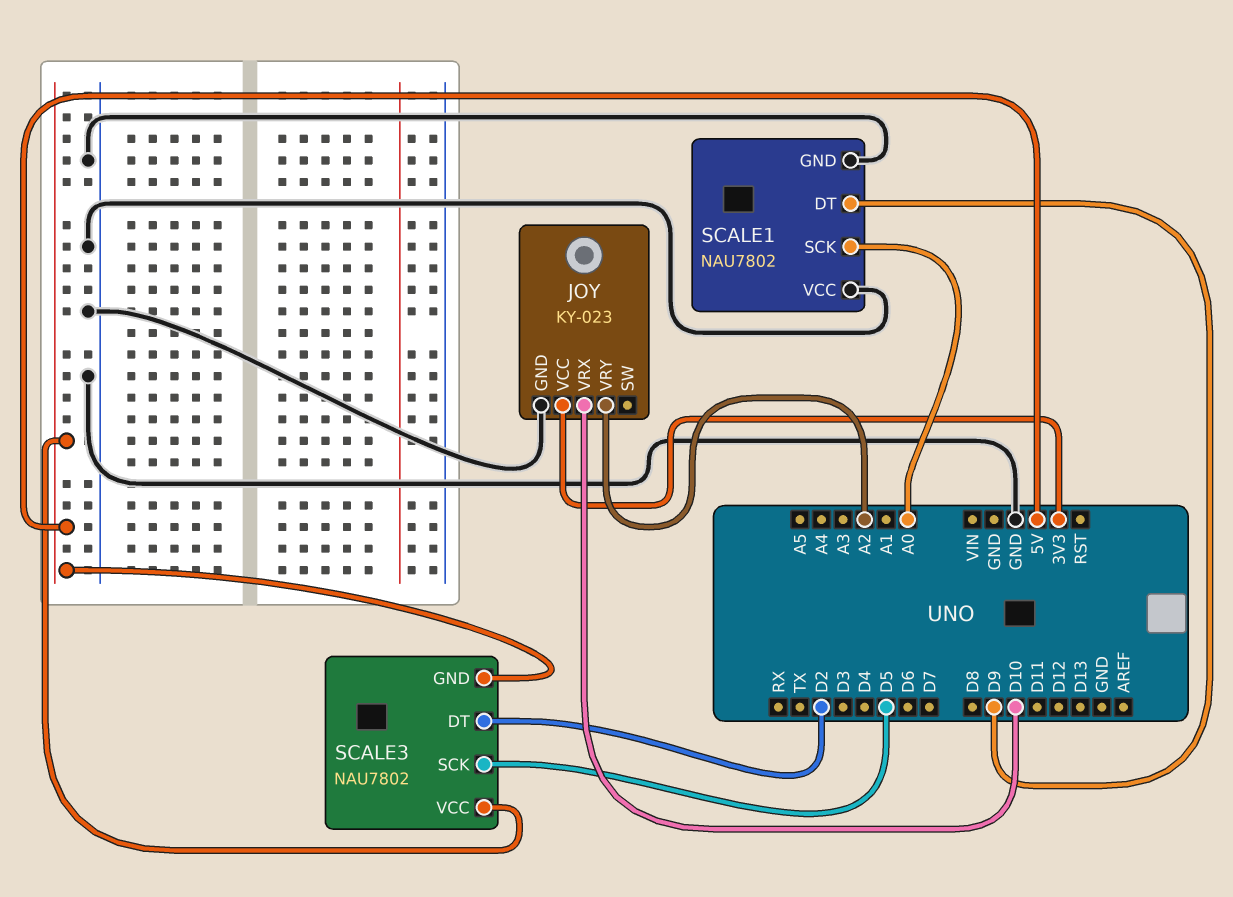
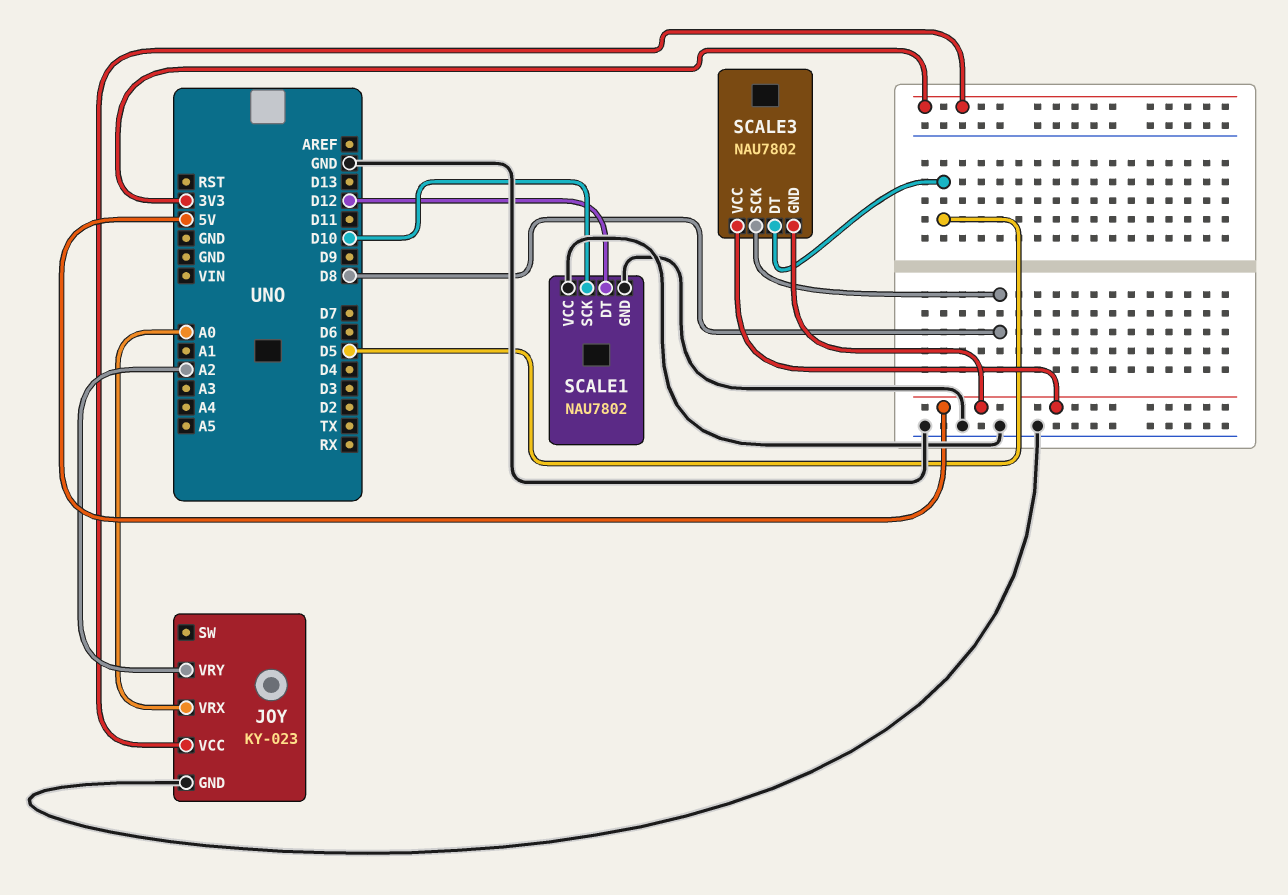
JOY pin VRX: D10 -> A0
SCALE1 pin DT: D9 -> D12
SCALE1 pin SCK: A0 -> D10
SCALE3 pin DT: D2 -> D5
SCALE3 pin SCK: D5 -> D8

